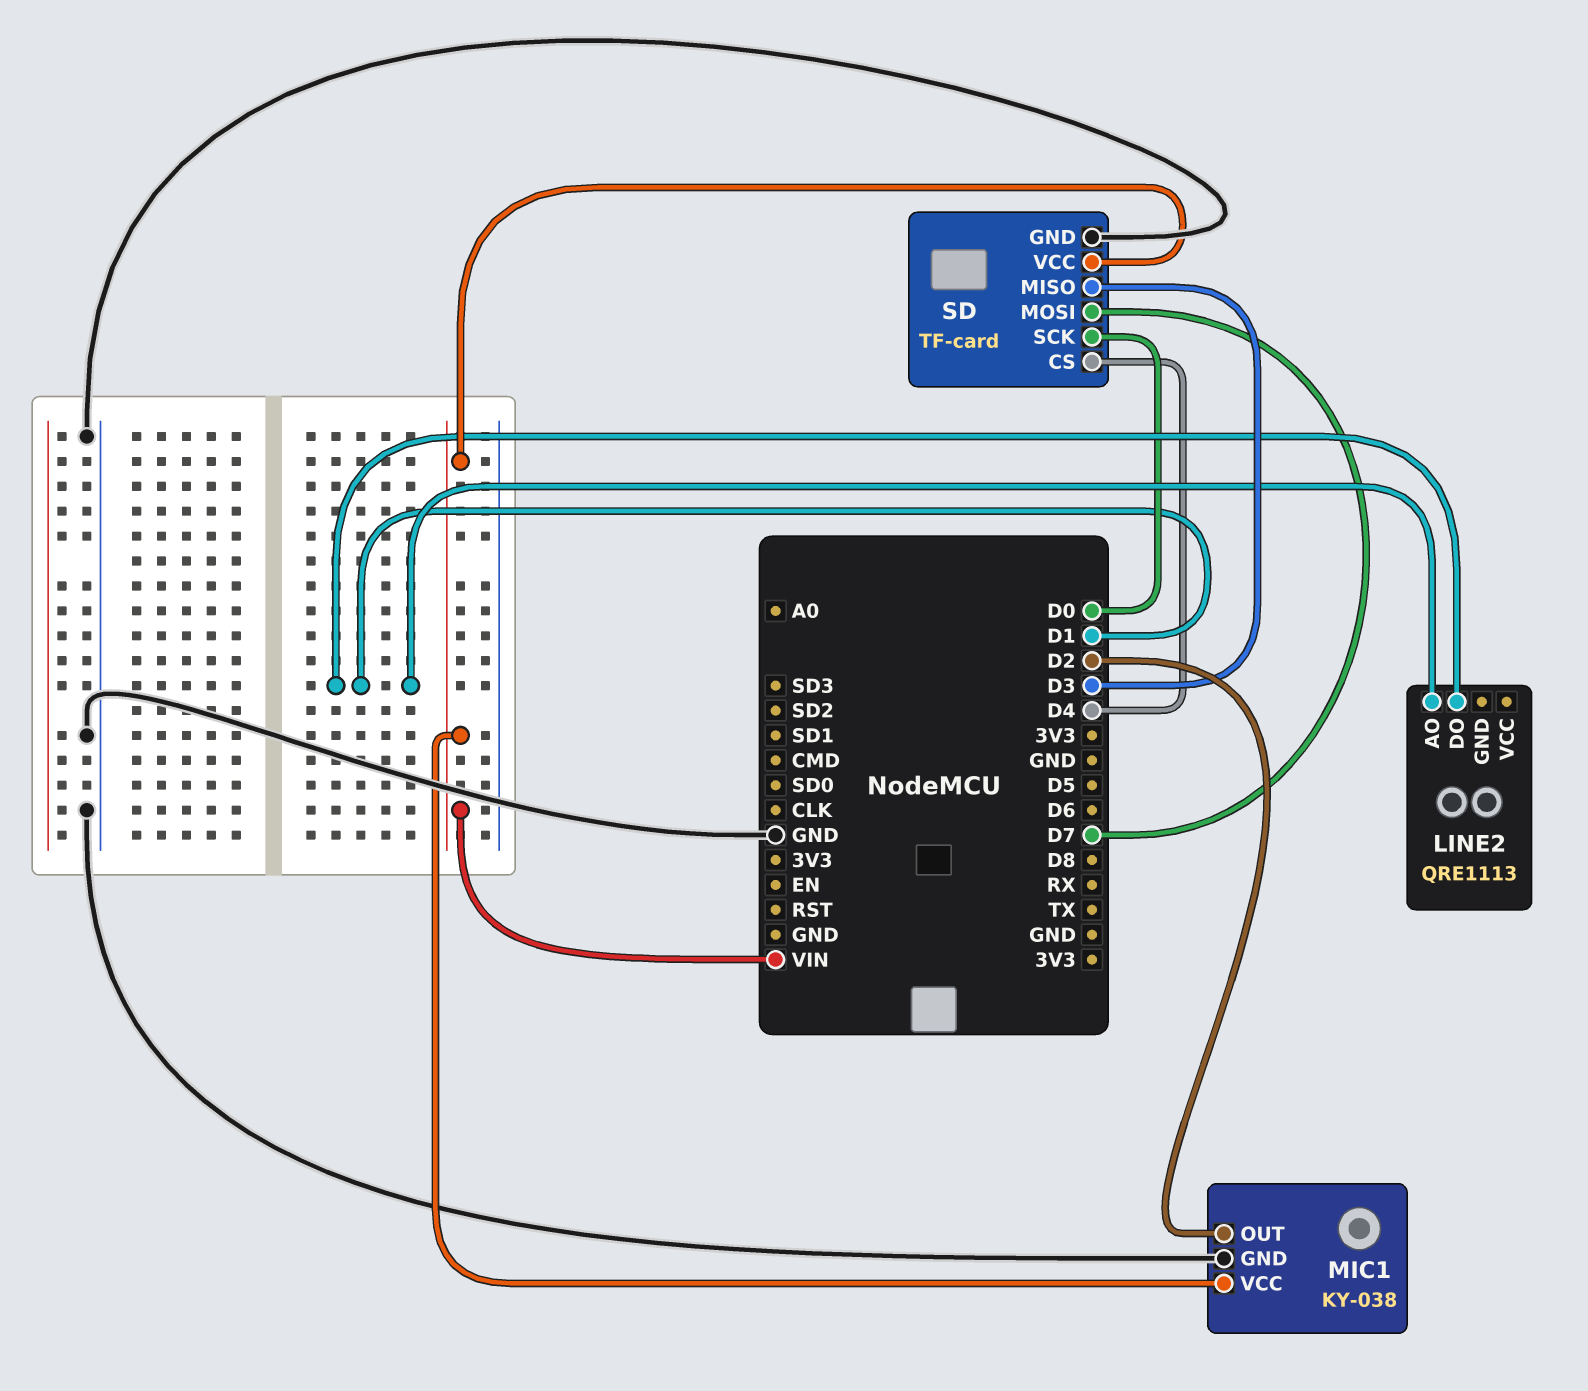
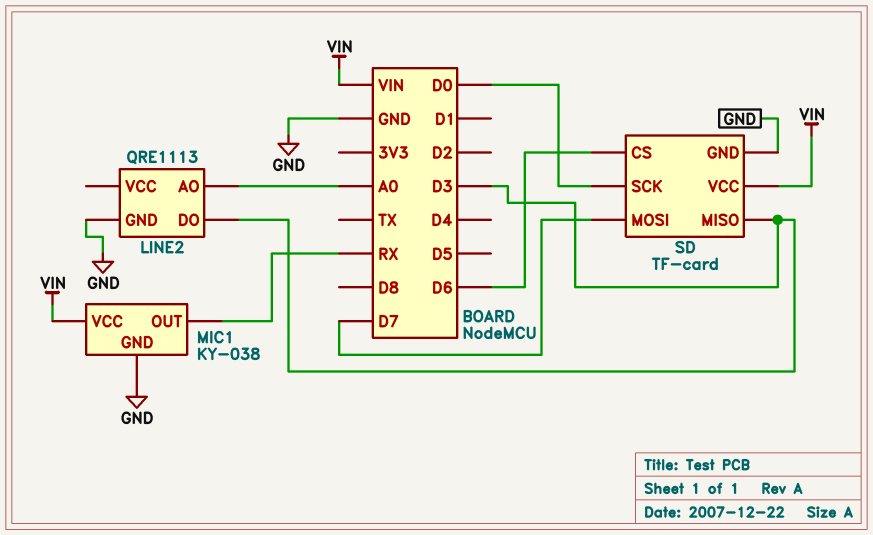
LINE2 pin AO: D1 -> A0
LINE2 pin DO: D1 -> D3
LINE2 pin GND: none -> GND
MIC1 pin OUT: D2 -> RX
SD pin CS: D4 -> D6

